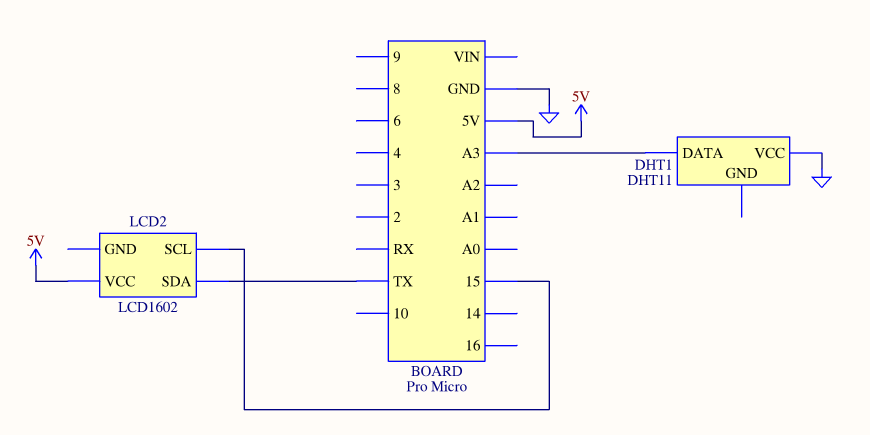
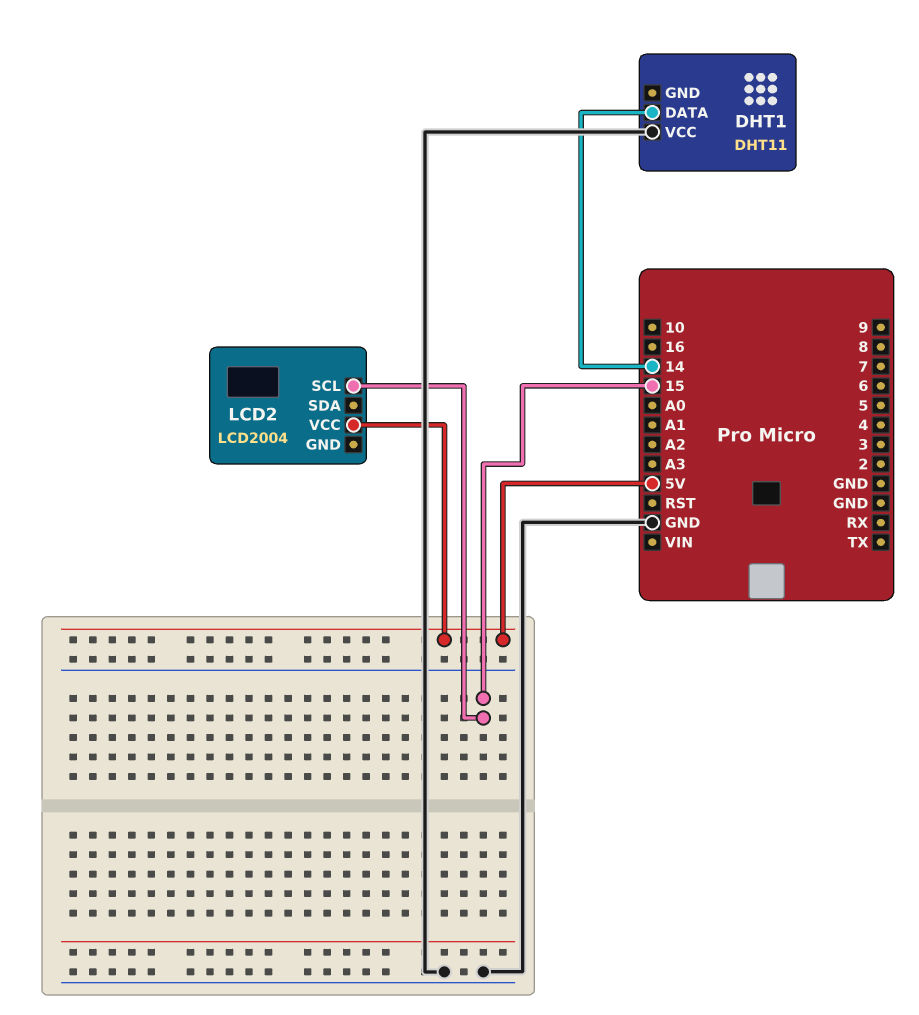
DHT1 pin DATA: A3 -> 14
LCD2: LCD1602 -> LCD2004
LCD2 pin SDA: TX -> none

